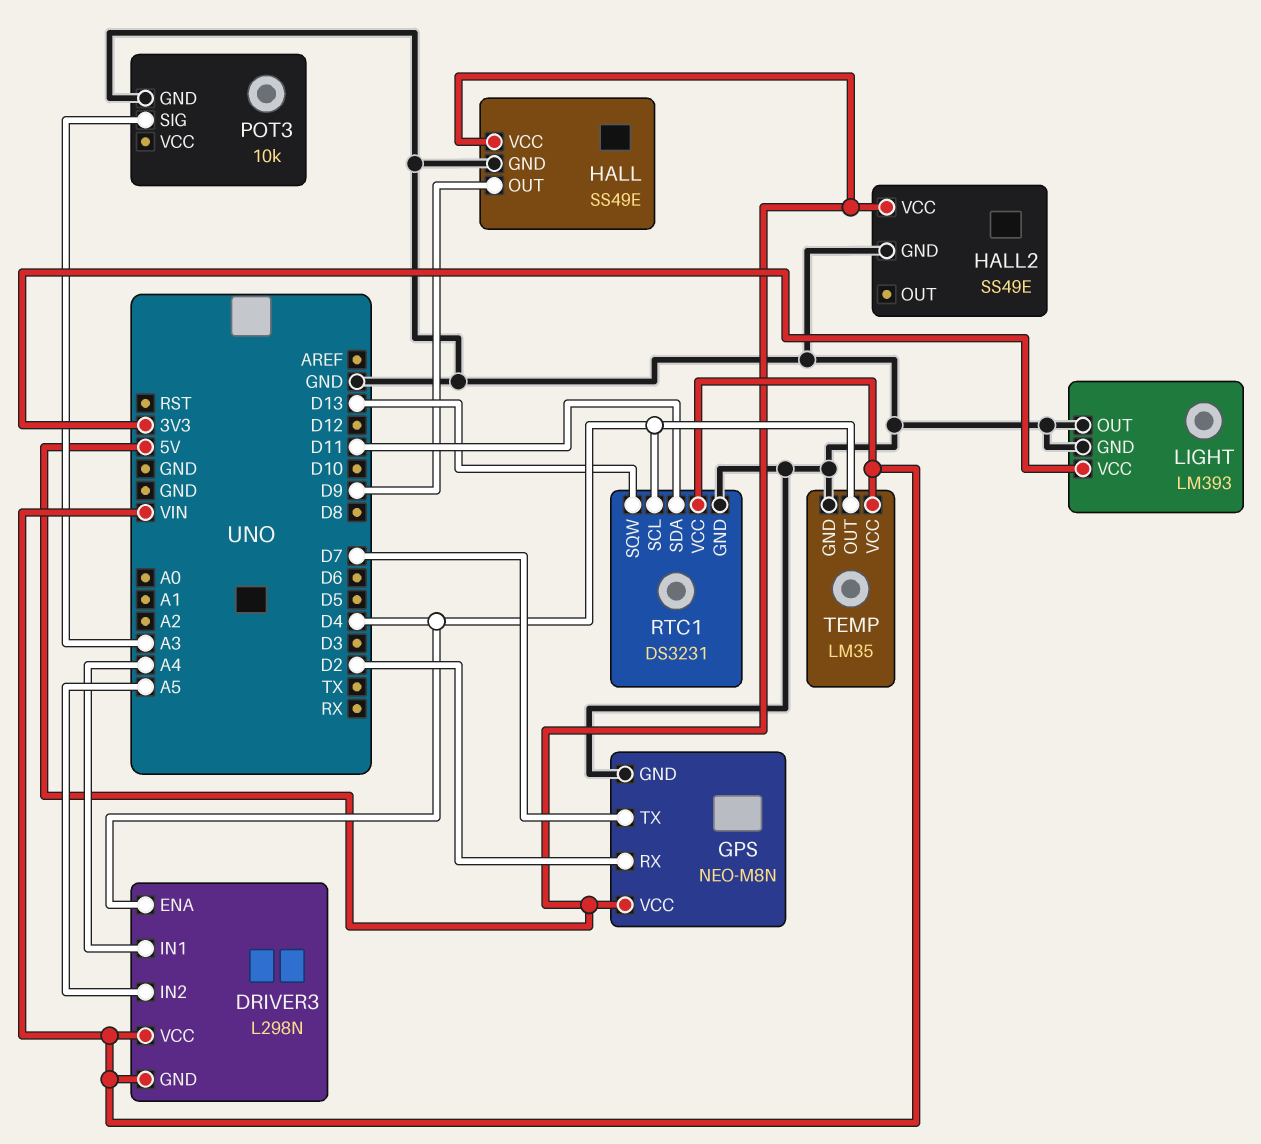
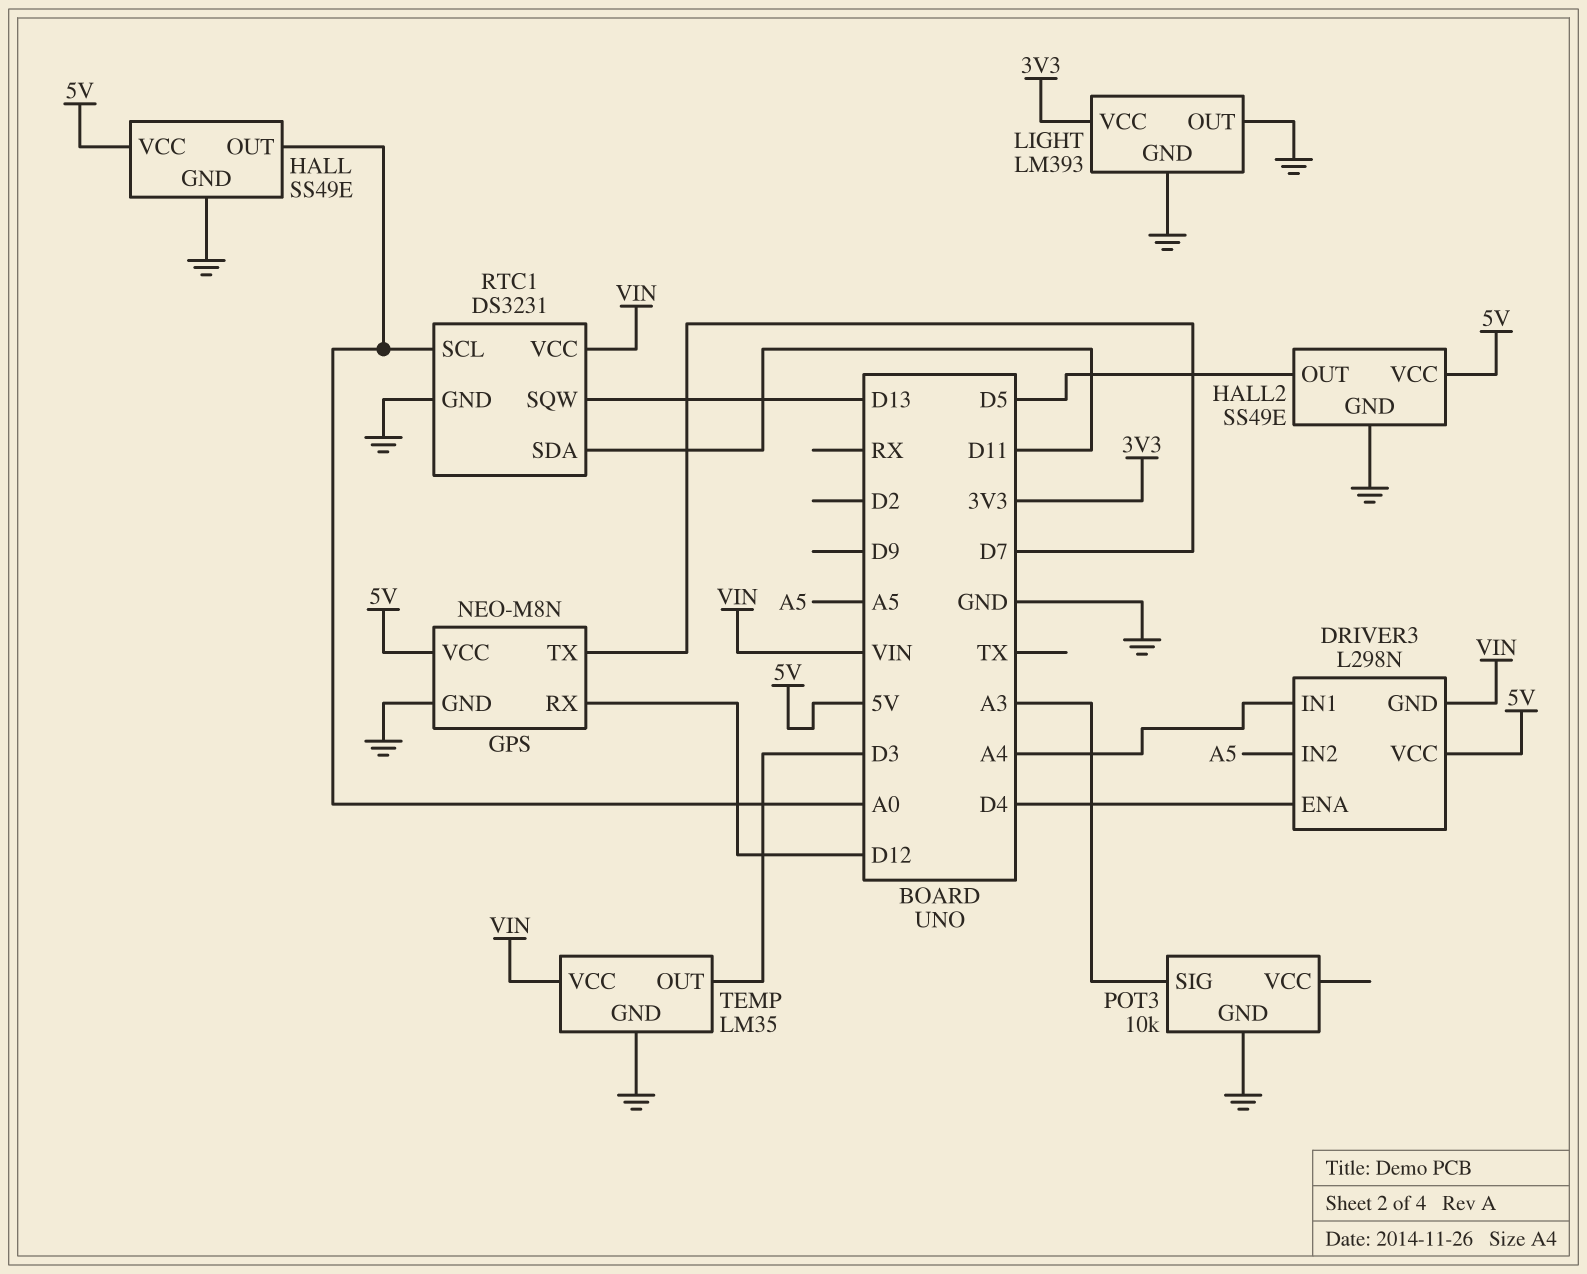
DRIVER3 pin VCC: VIN -> 5V
GPS pin RX: D2 -> D12
HALL pin OUT: D9 -> A0
HALL2 pin OUT: none -> D5
RTC1 pin SCL: D4 -> A0
TEMP pin OUT: D4 -> D3

